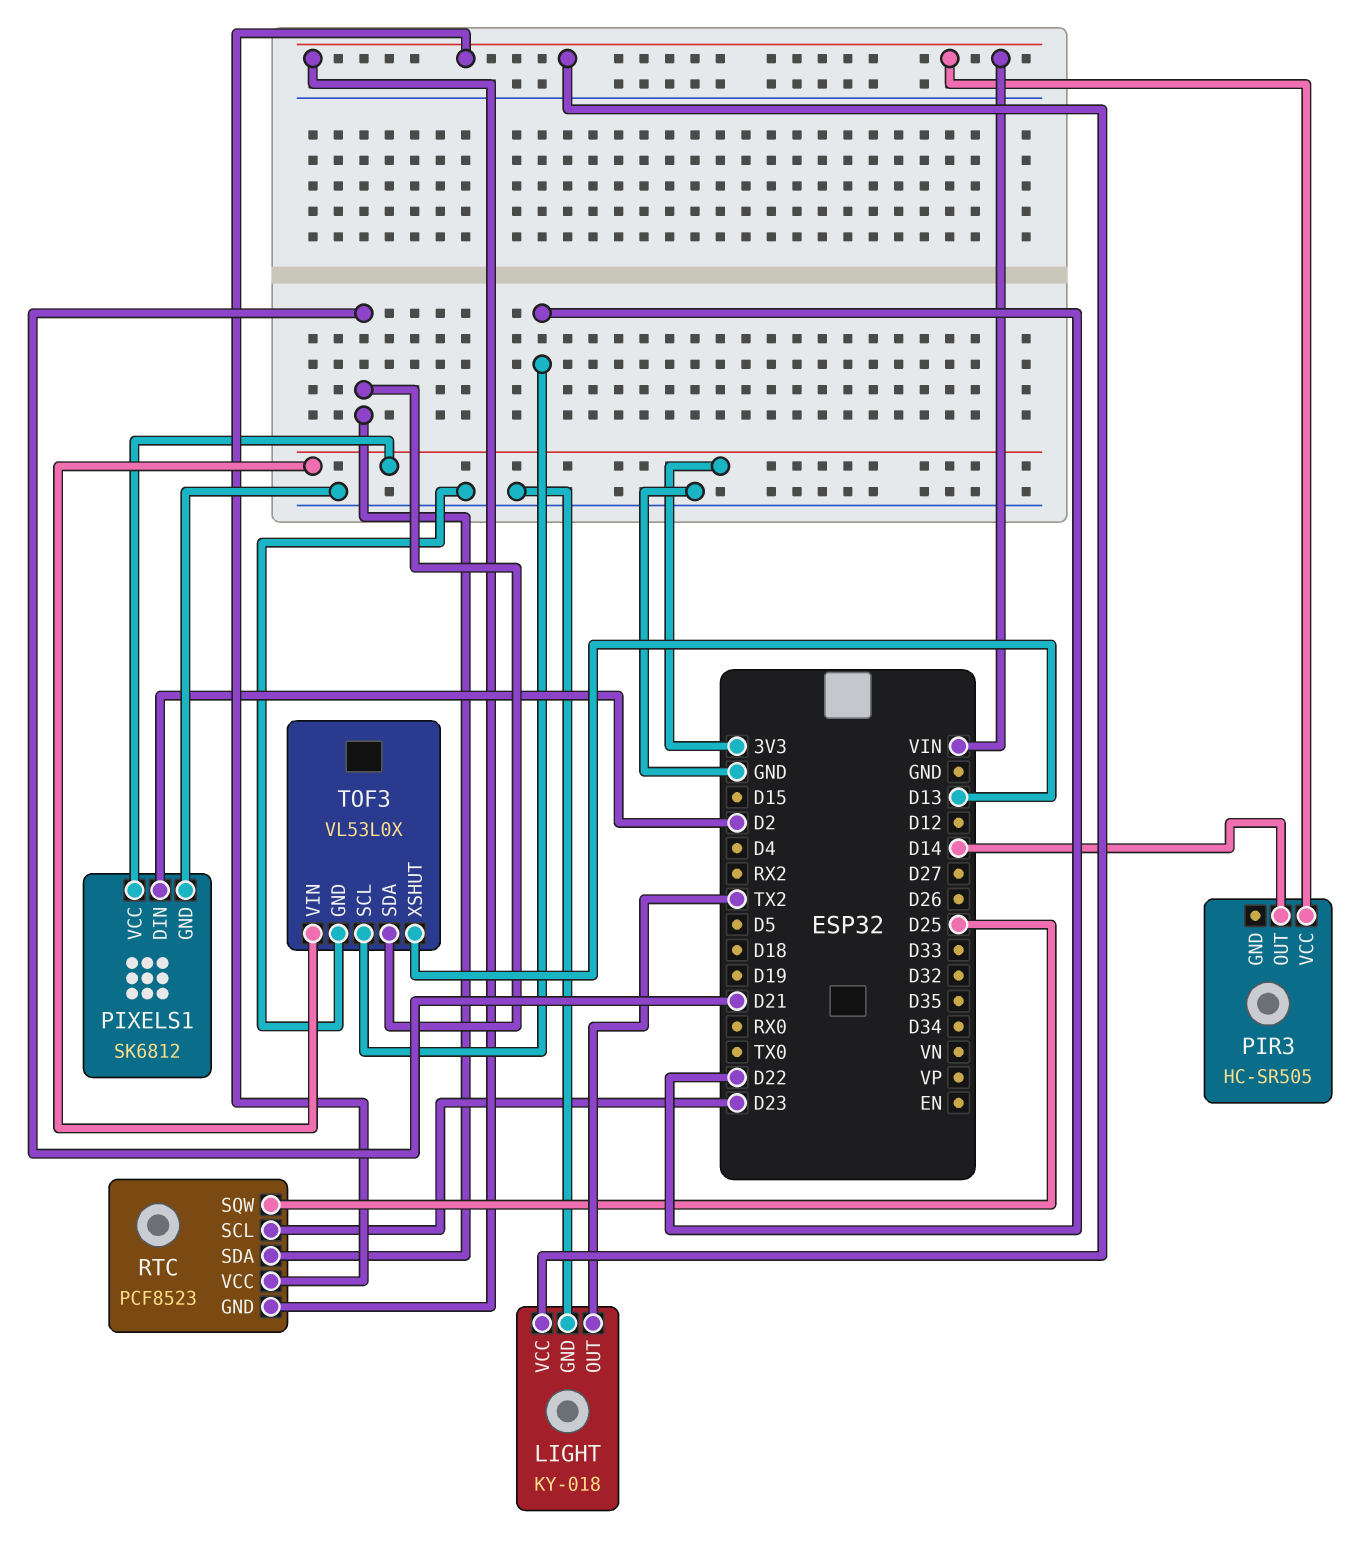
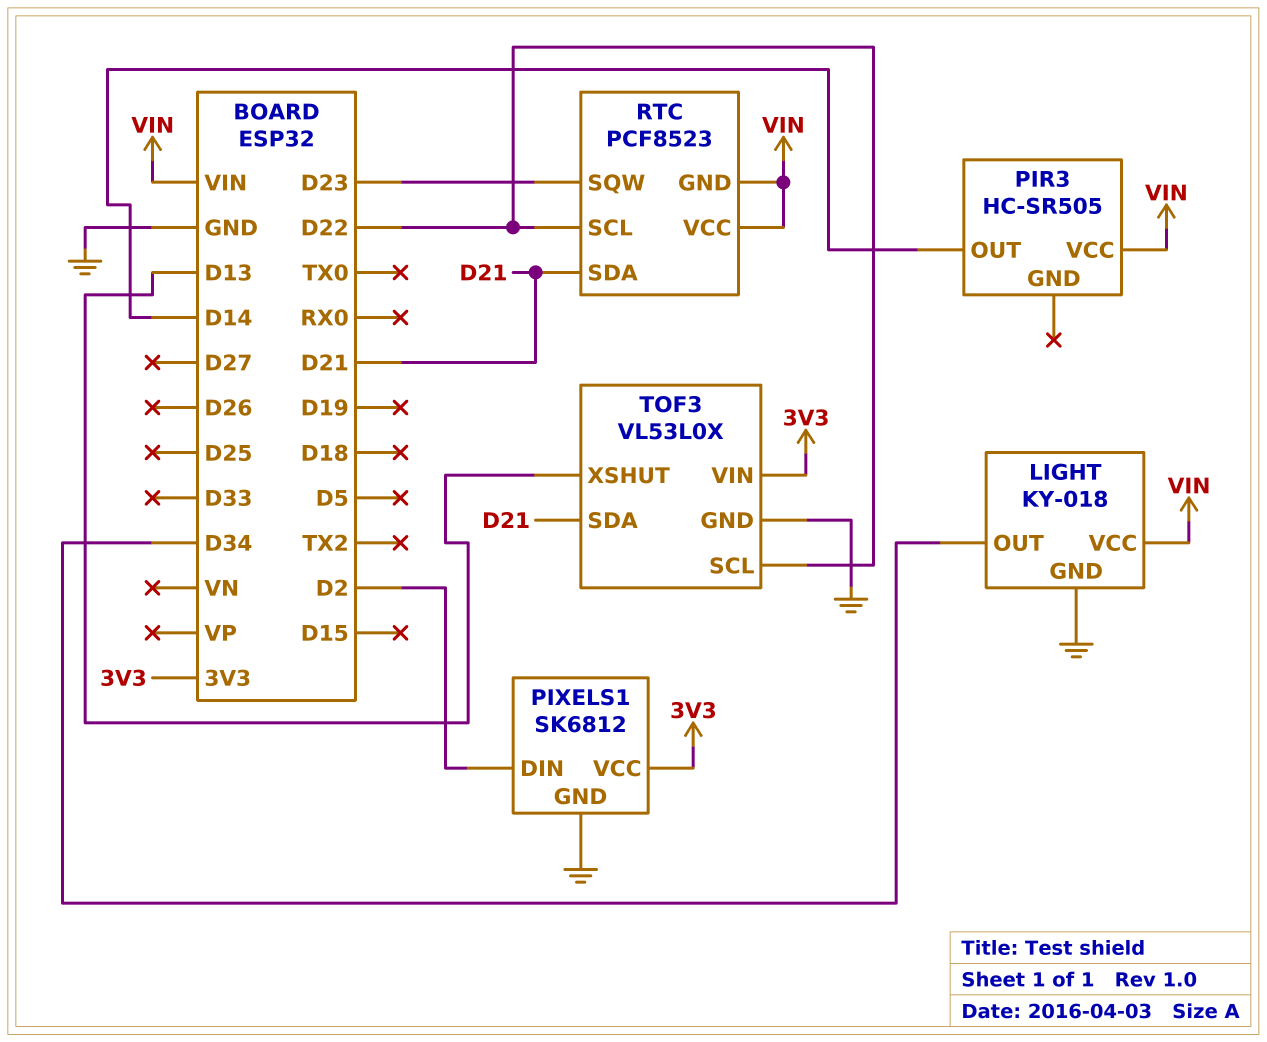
LIGHT pin OUT: TX2 -> D34
RTC pin SCL: D23 -> D22
RTC pin SQW: D25 -> D23

